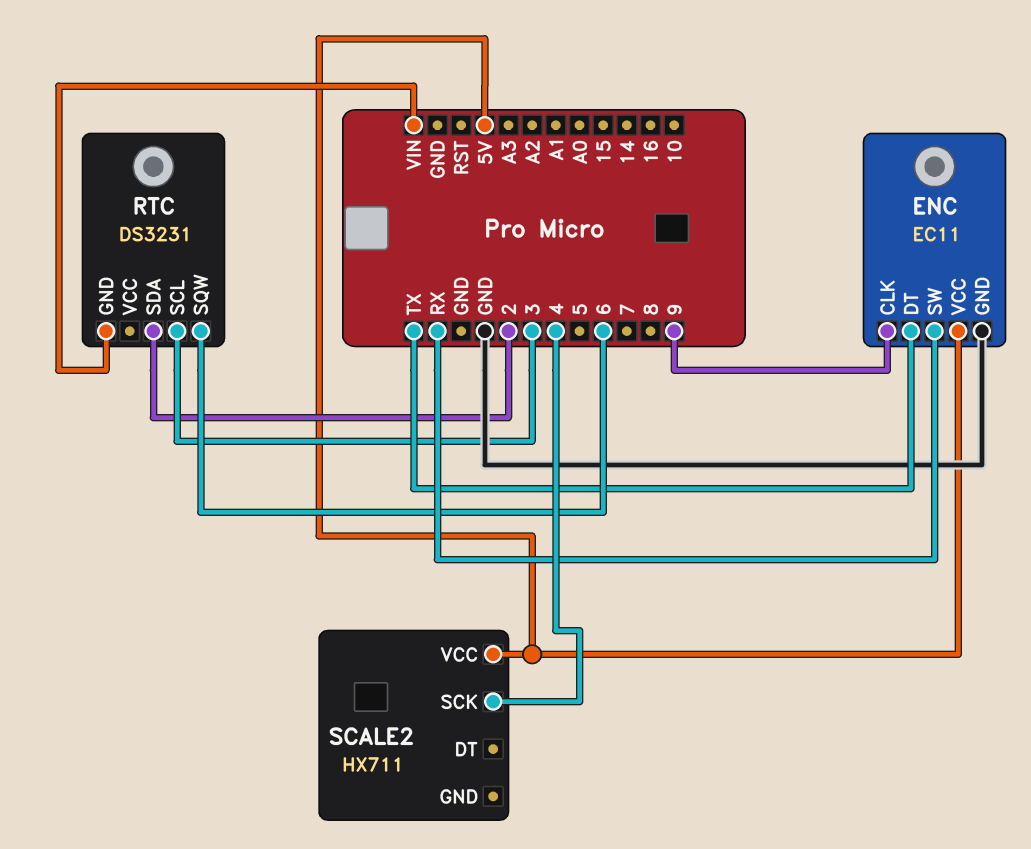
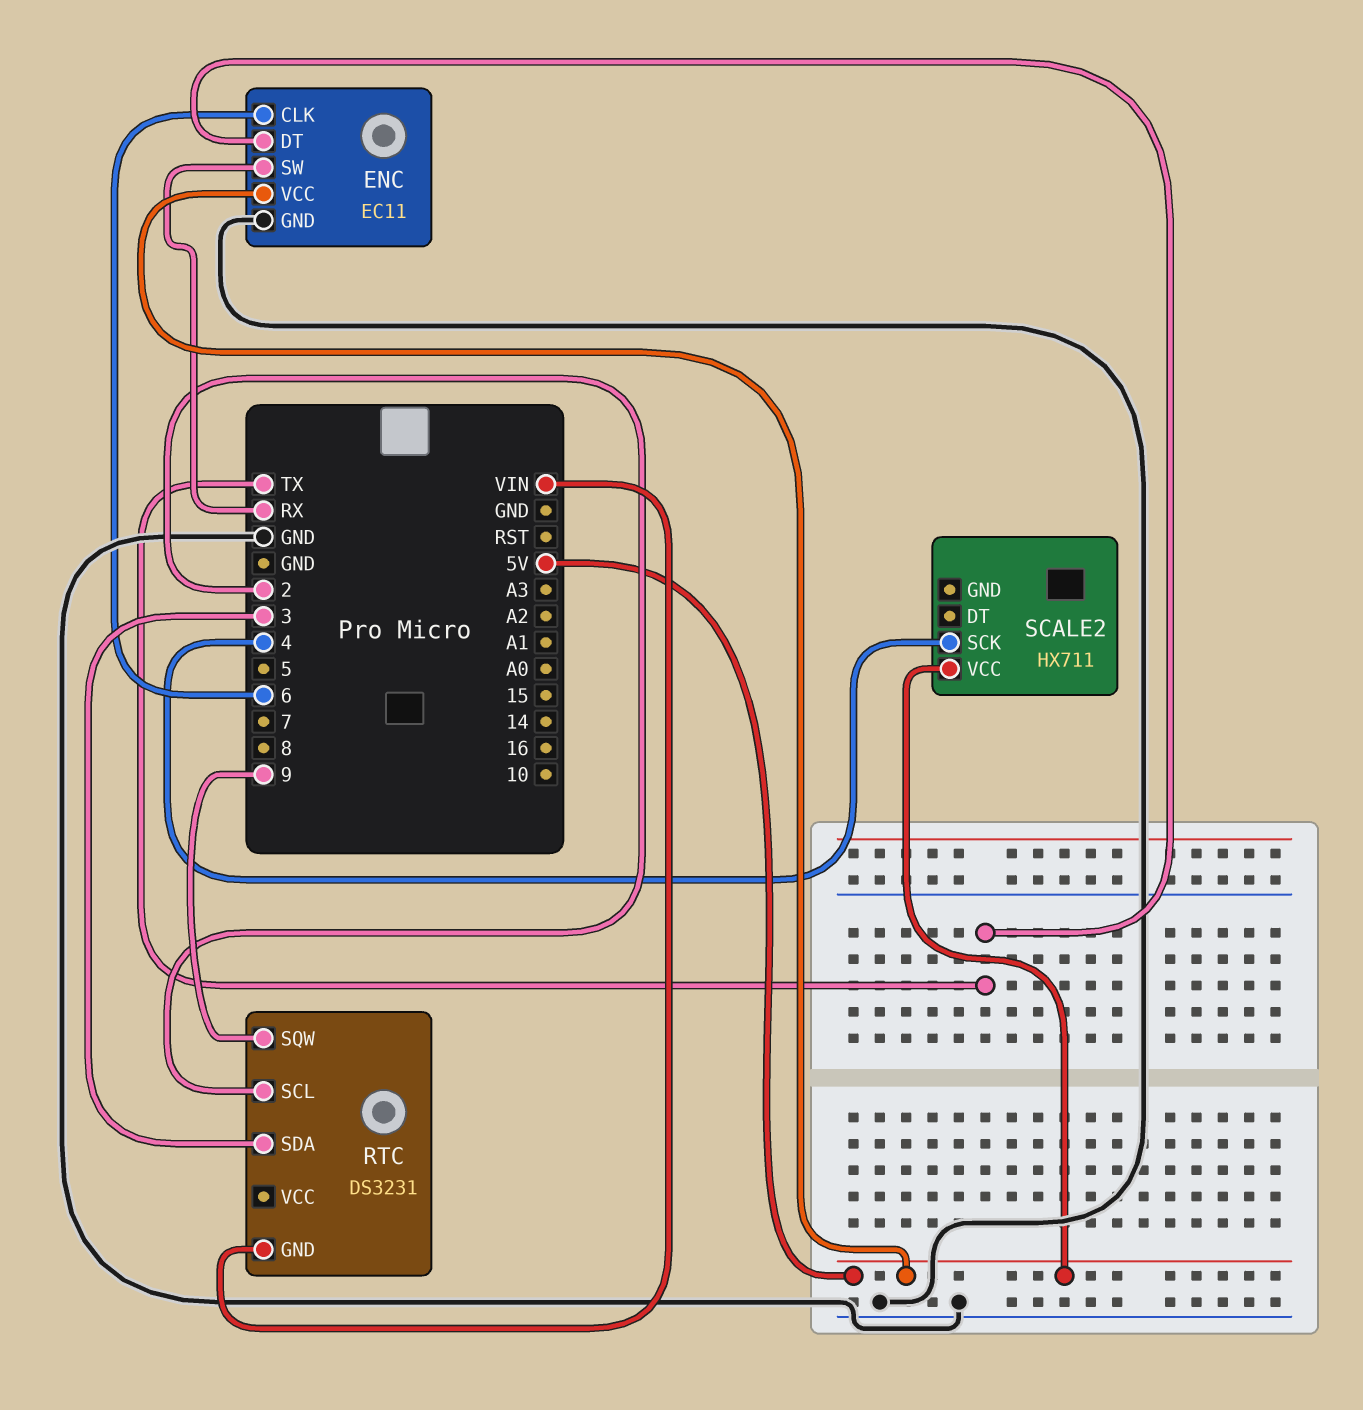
ENC pin CLK: 9 -> 6
RTC pin SCL: 3 -> 2
RTC pin SDA: 2 -> 3
RTC pin SQW: 6 -> 9

